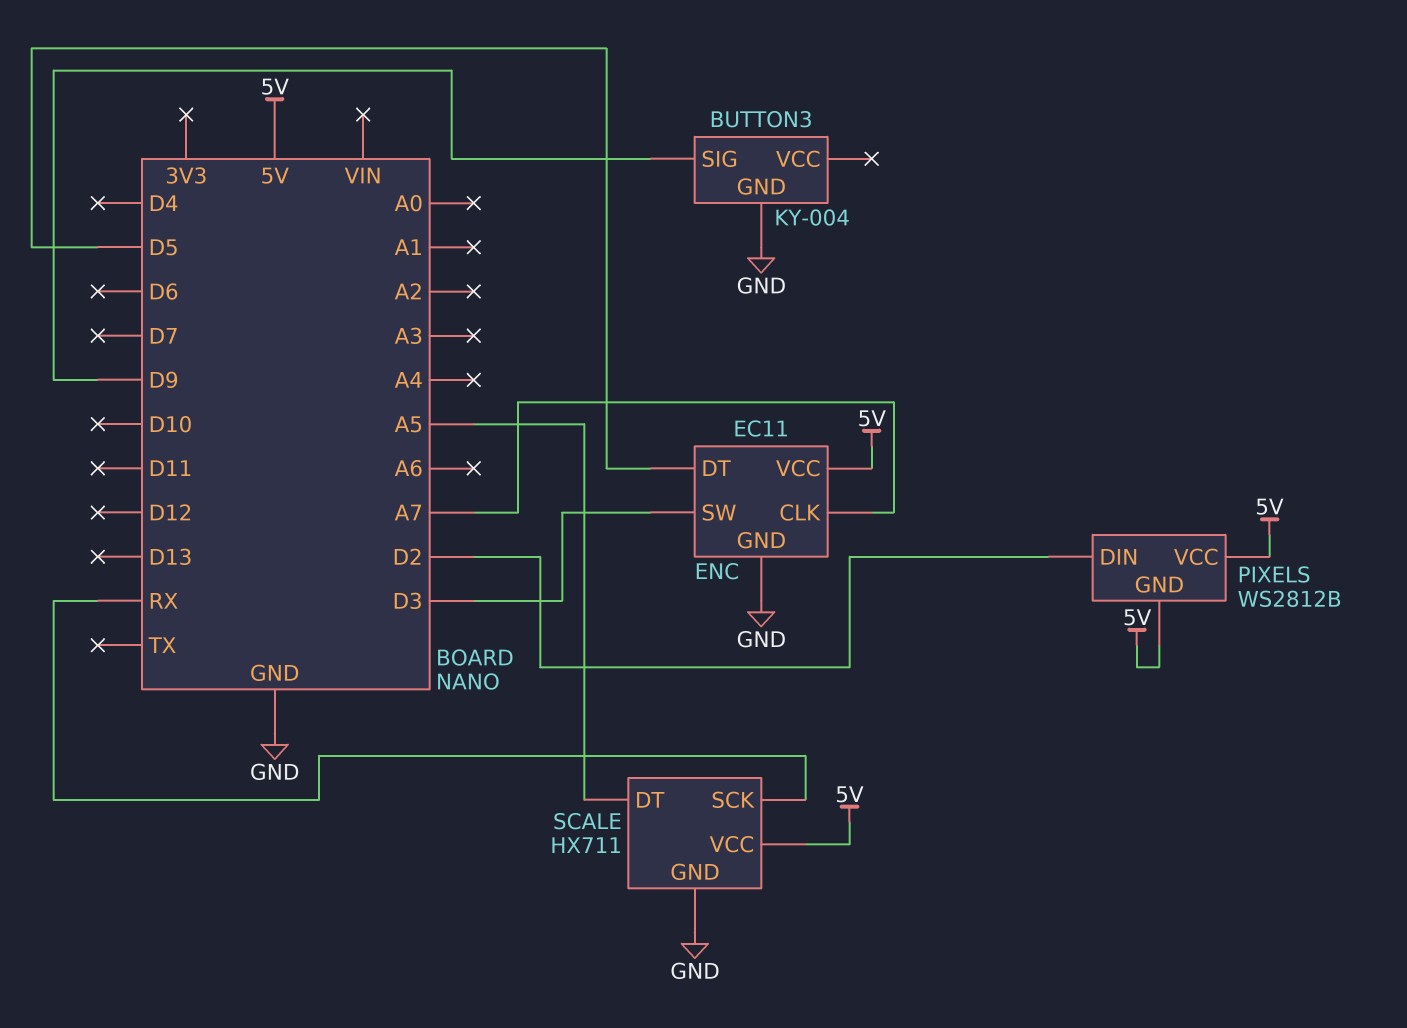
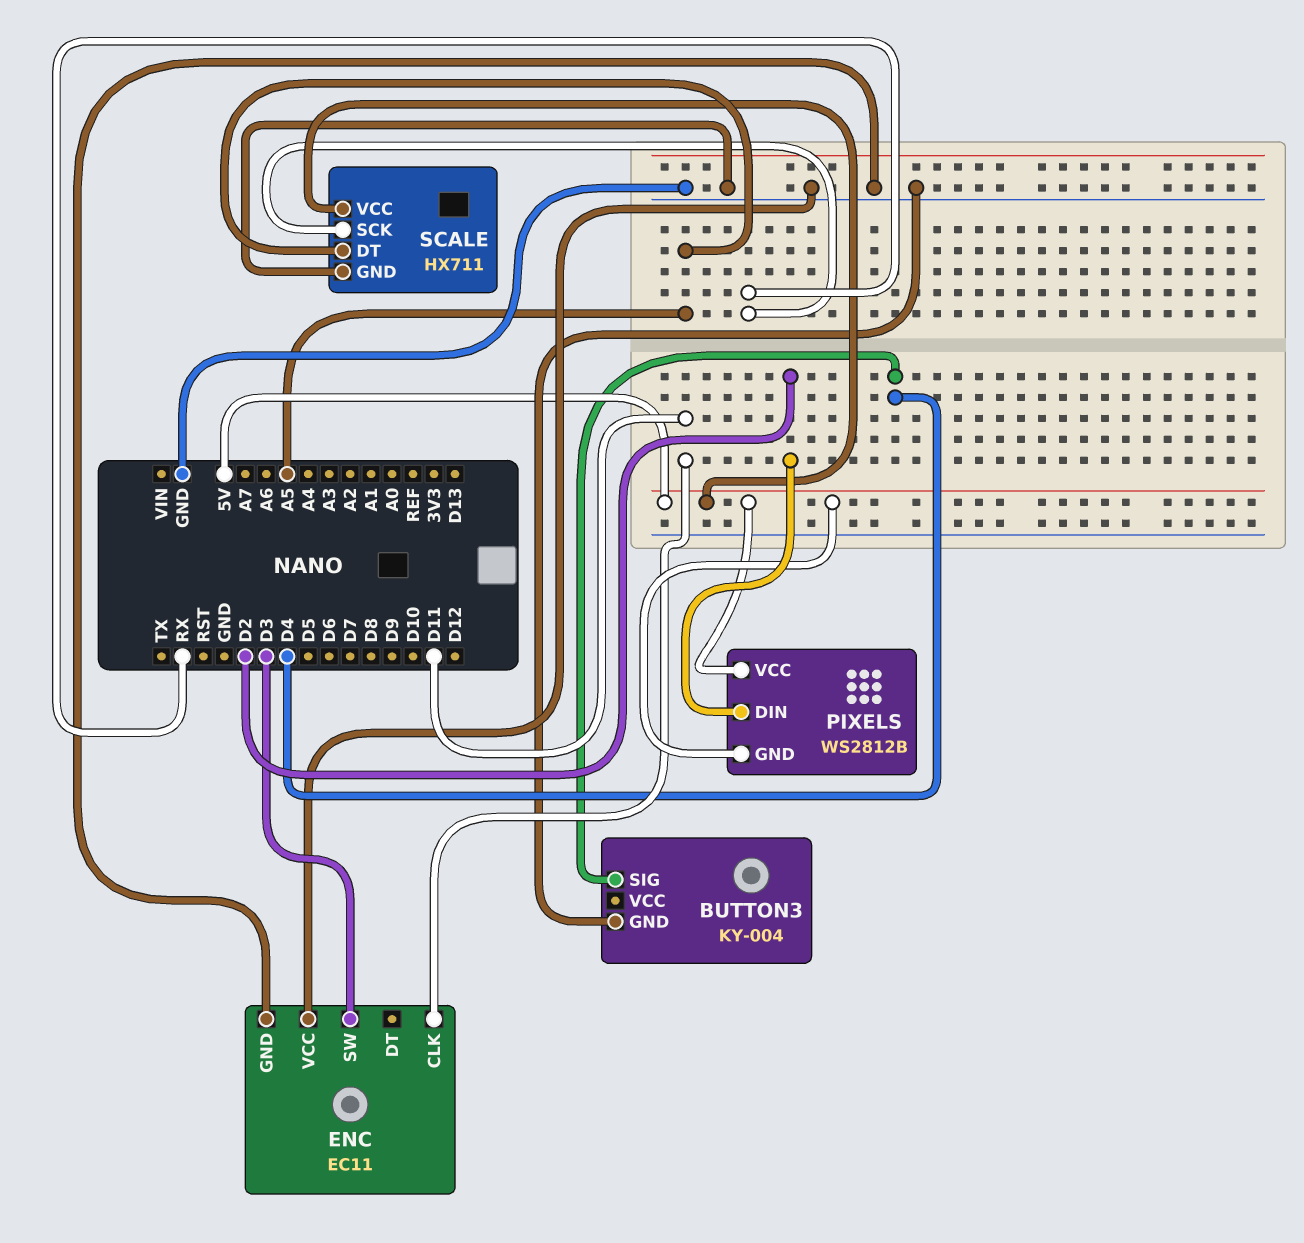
BUTTON3 pin SIG: D9 -> D4
ENC pin CLK: A7 -> D11
ENC pin DT: D5 -> none
ENC pin VCC: 5V -> GND

